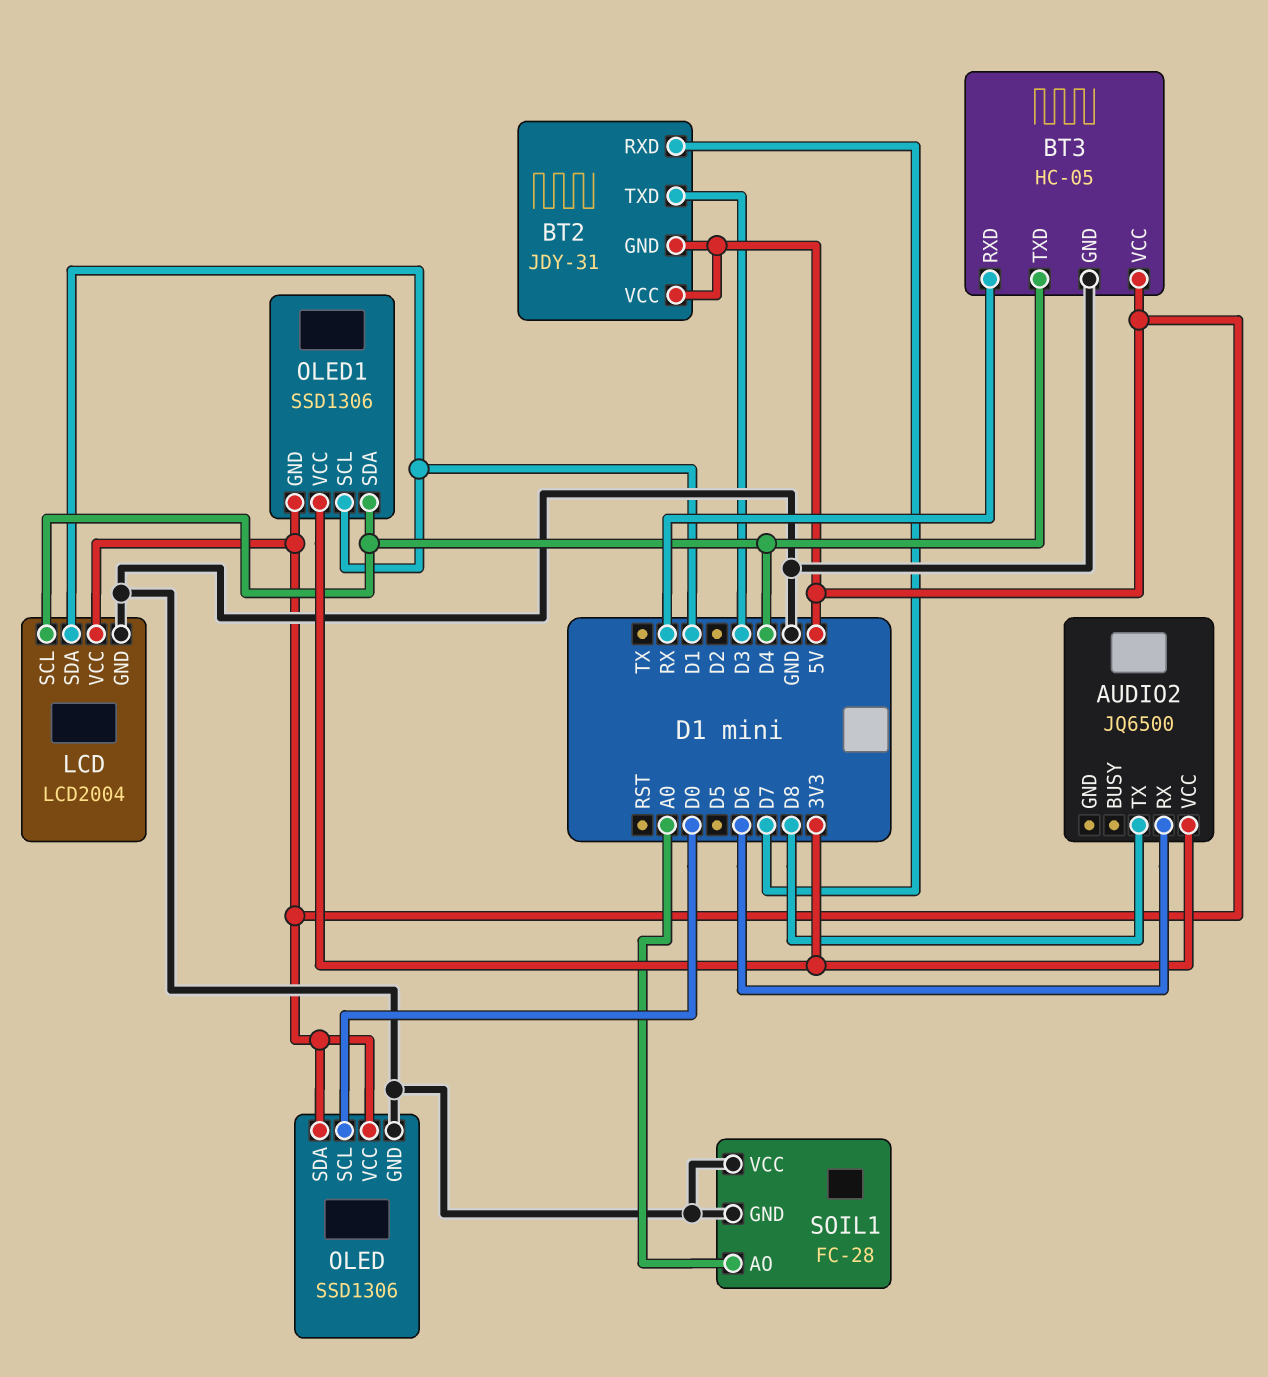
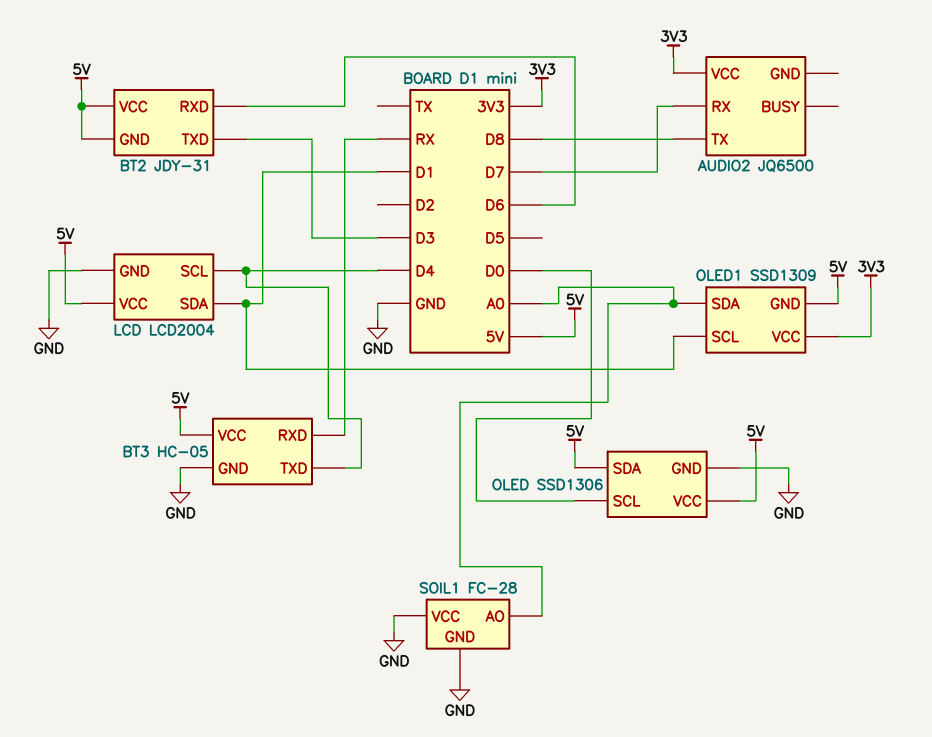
AUDIO2 pin RX: D6 -> D7
BT2 pin RXD: D7 -> D6
OLED1: SSD1306 -> SSD1309
OLED1 pin SDA: D4 -> A0

